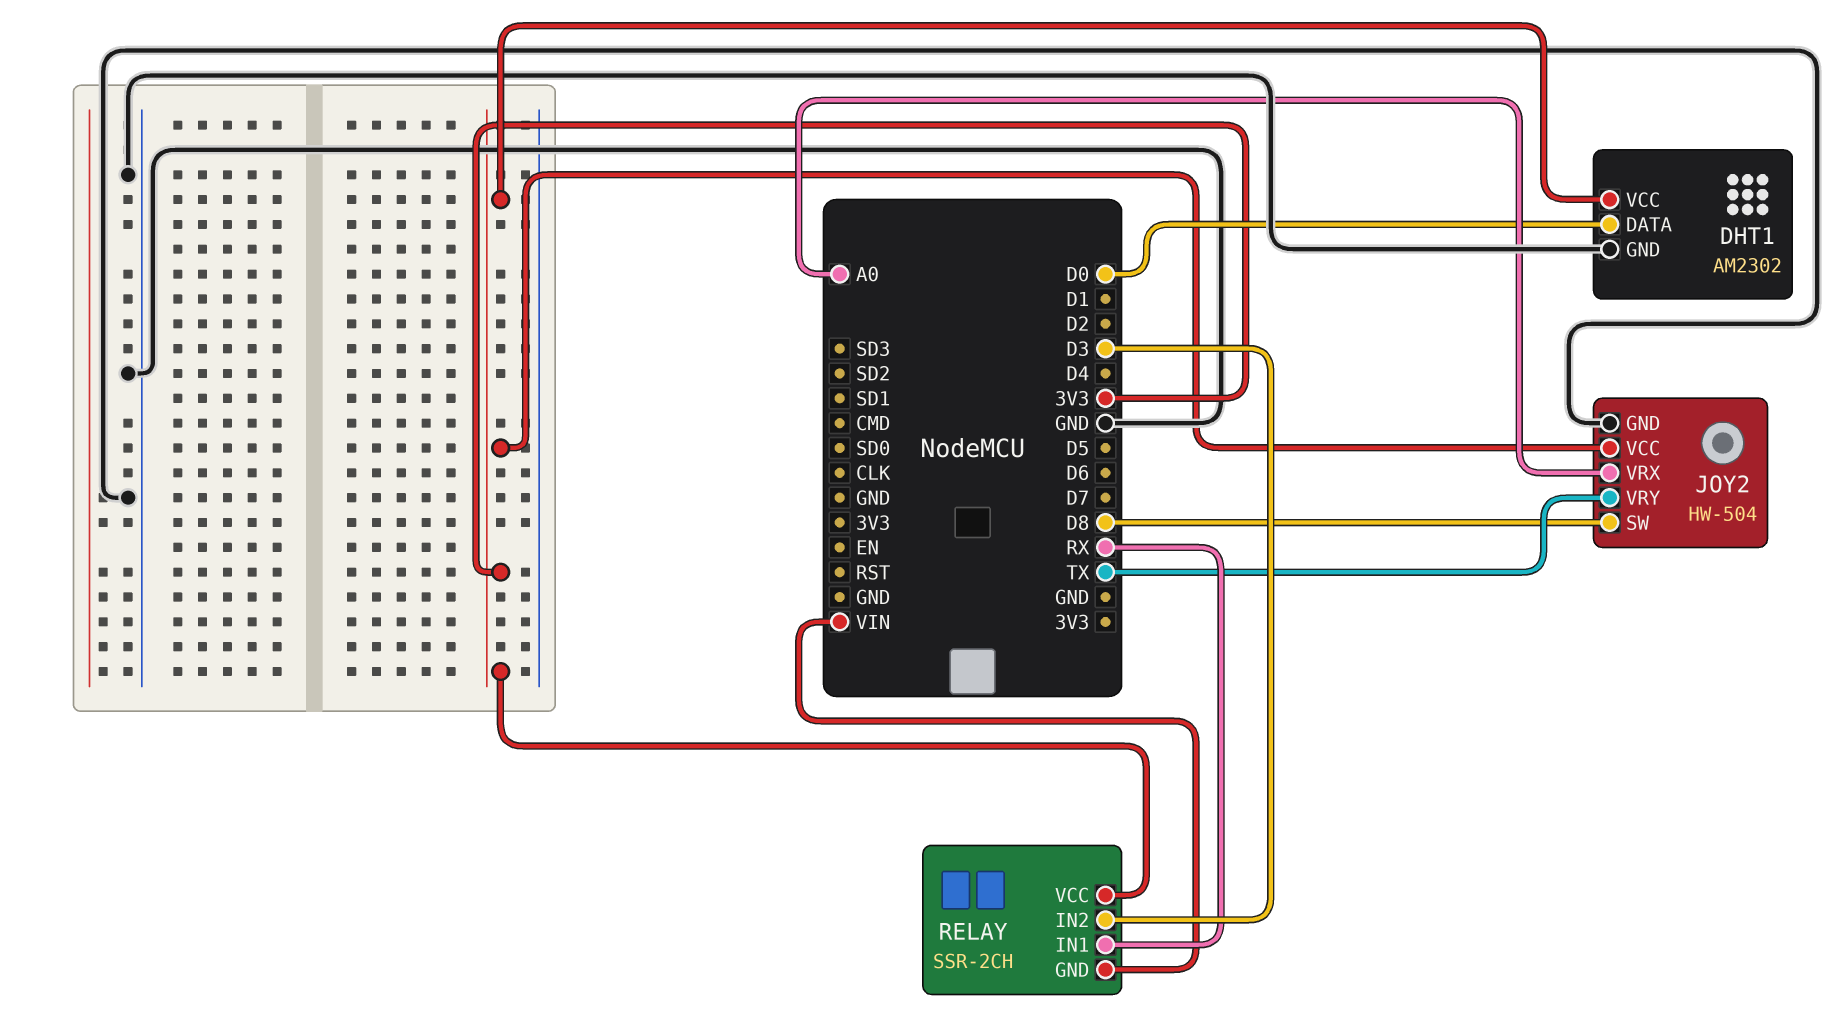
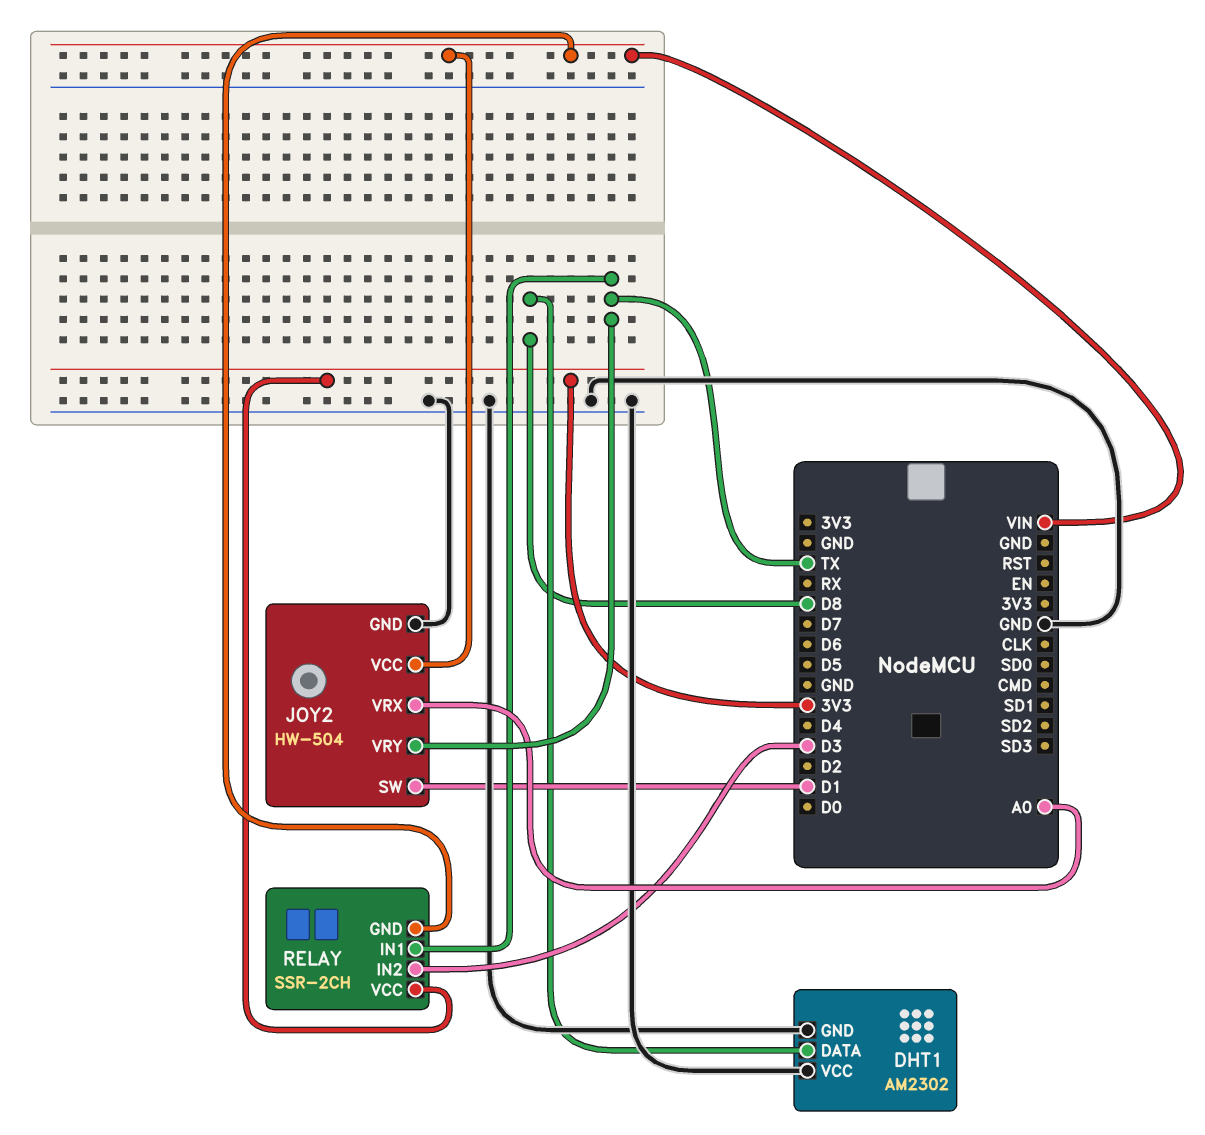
DHT1 pin DATA: D0 -> D8
DHT1 pin VCC: 3V3 -> GND
JOY2 pin SW: D8 -> D1
JOY2 pin VCC: 3V3 -> VIN
RELAY pin IN1: RX -> TX

